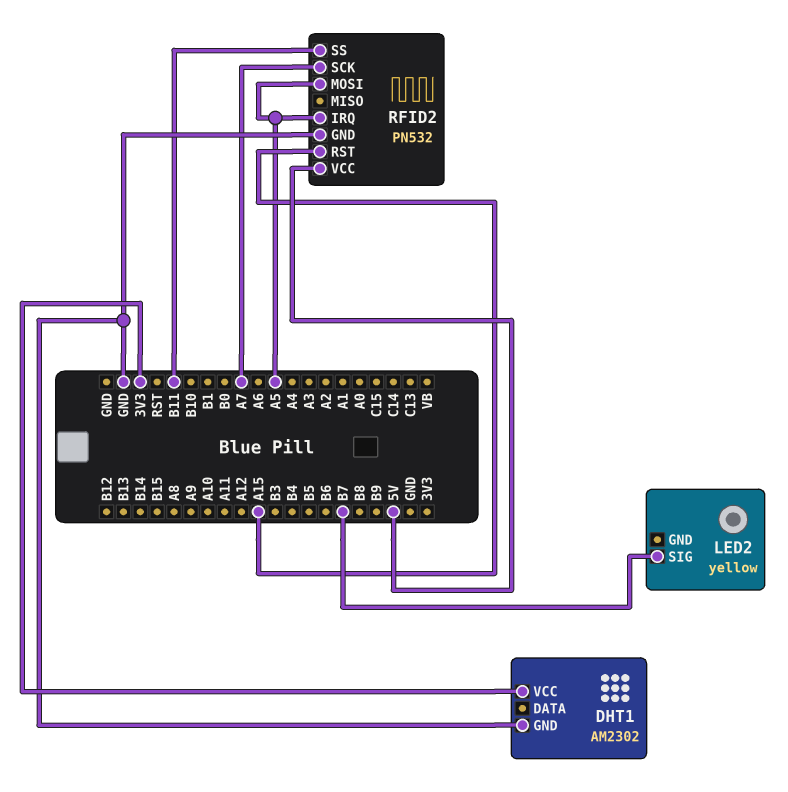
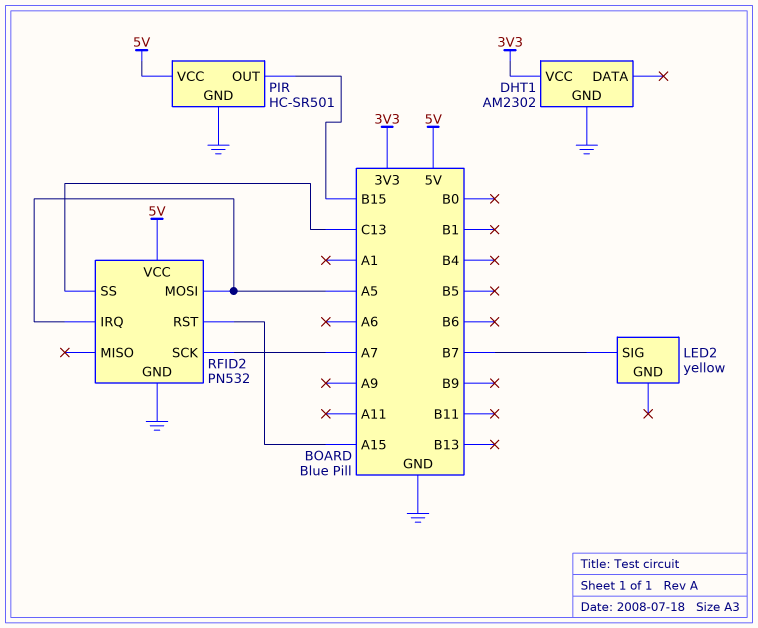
PIR: none -> HC-SR501
PIR pin GND: none -> GND
PIR pin OUT: none -> B15
PIR pin VCC: none -> 5V
RFID2 pin SS: B11 -> C13

